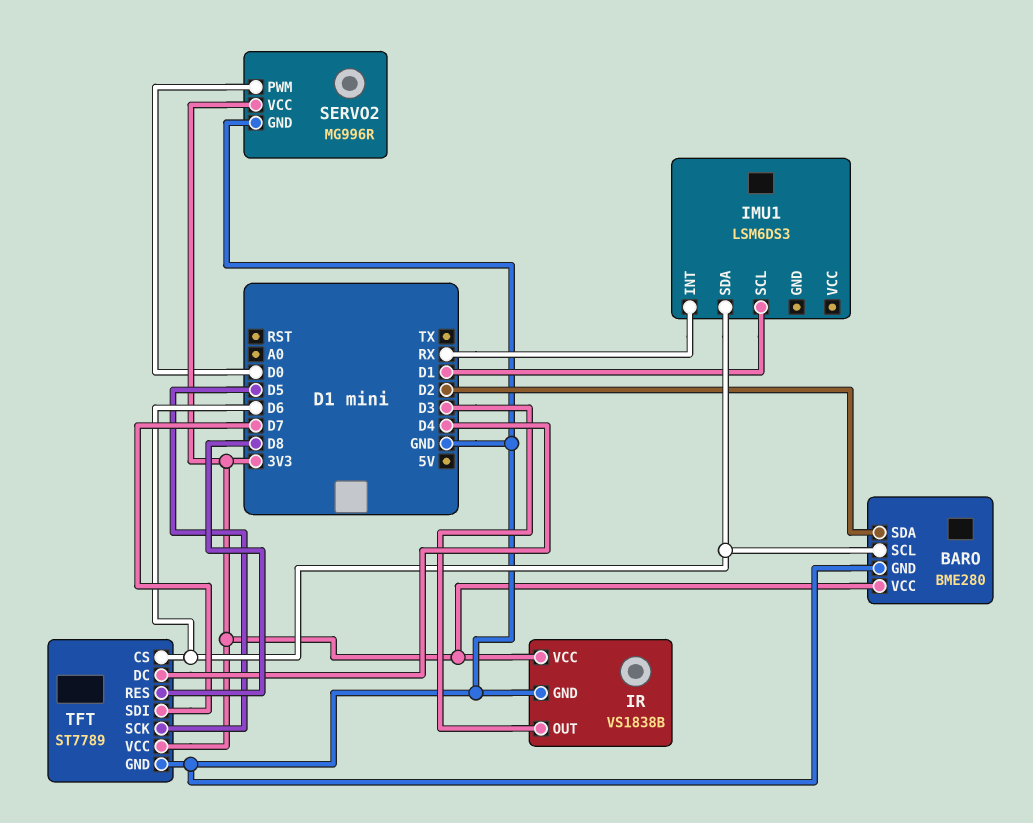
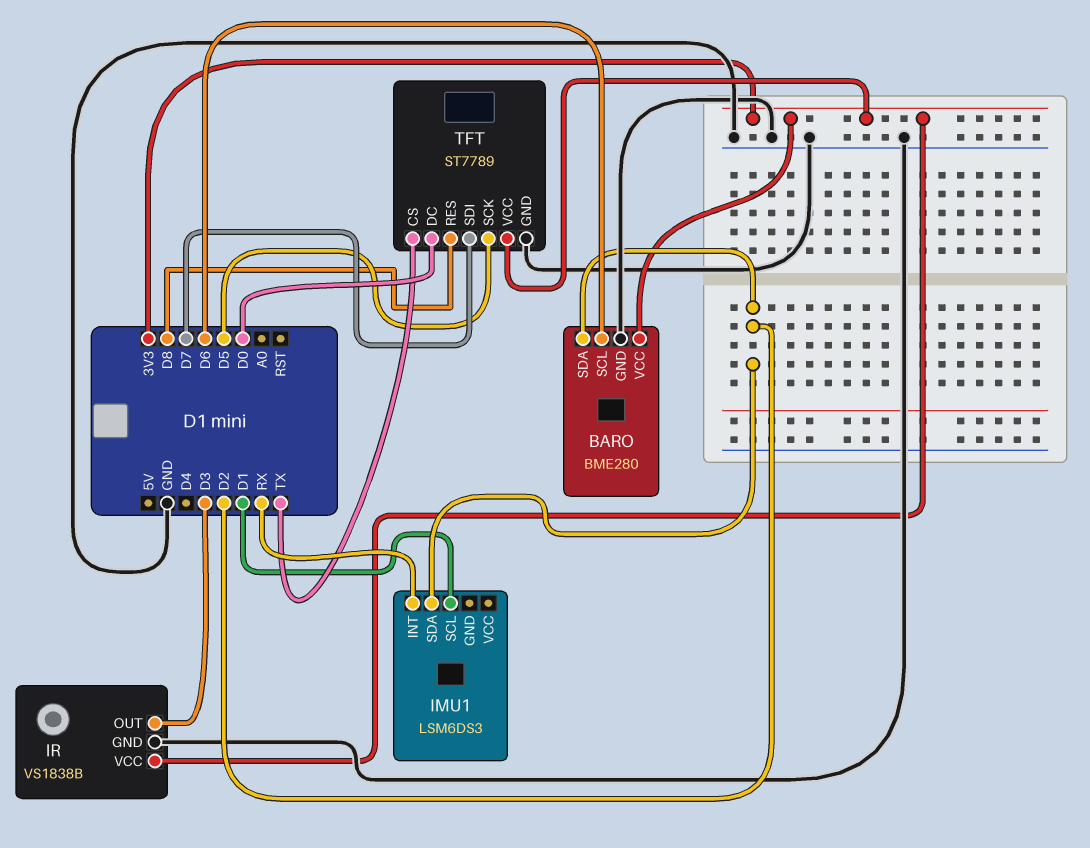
IMU1 pin SDA: D6 -> D2
SERVO2: MG996R -> none
SERVO2 pin GND: GND -> none
SERVO2 pin PWM: D0 -> none
SERVO2 pin VCC: 3V3 -> none
TFT pin CS: D6 -> TX
TFT pin DC: D4 -> D0

